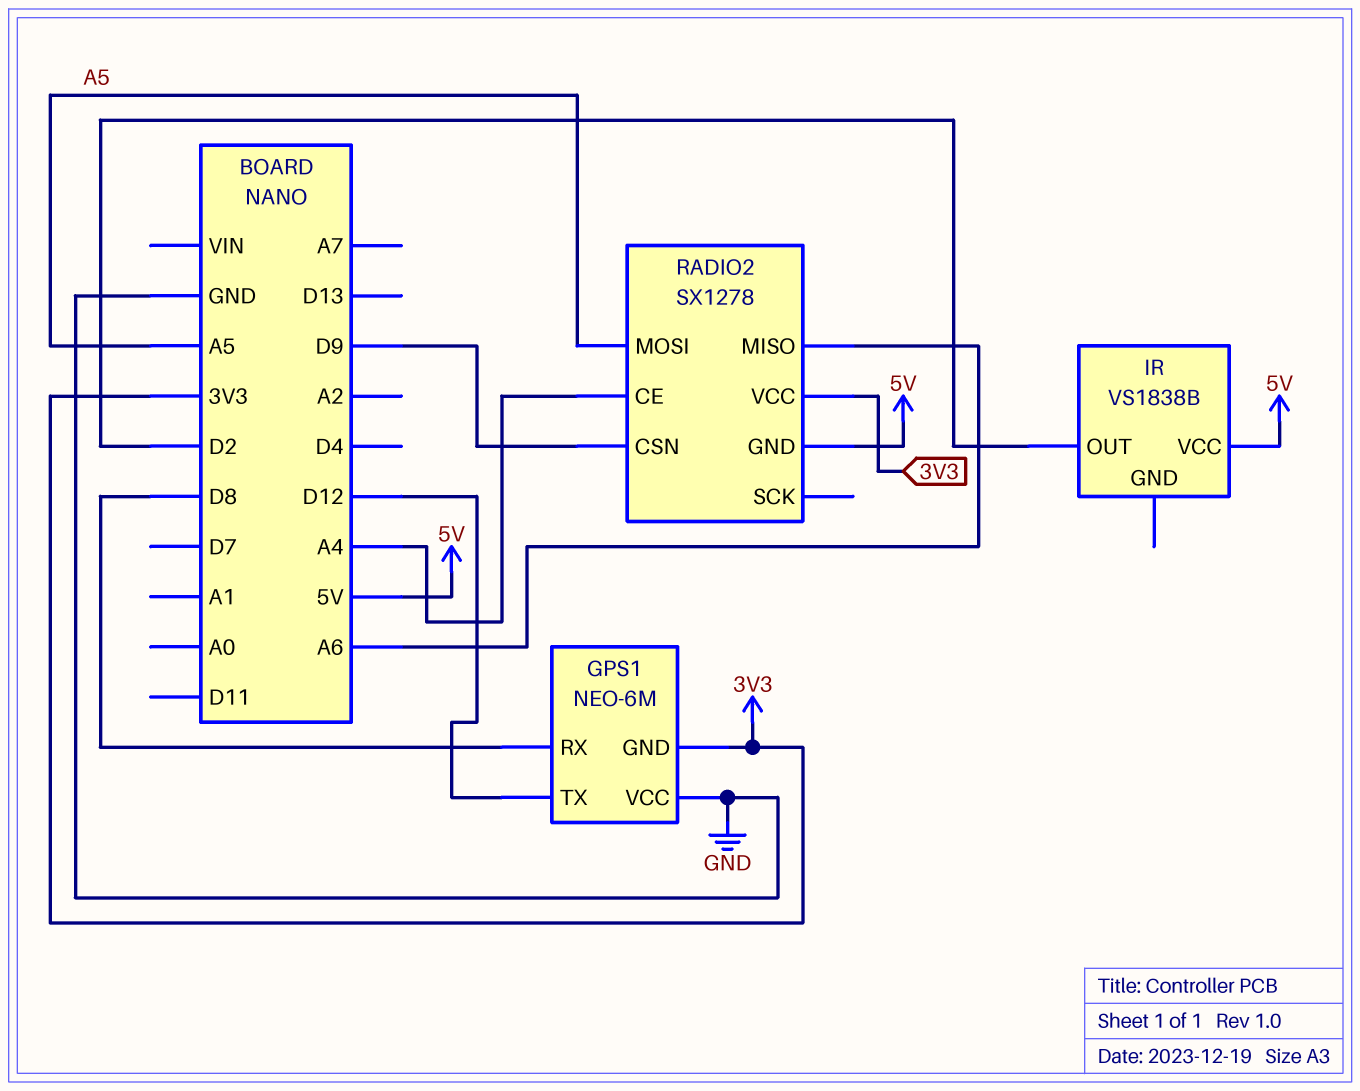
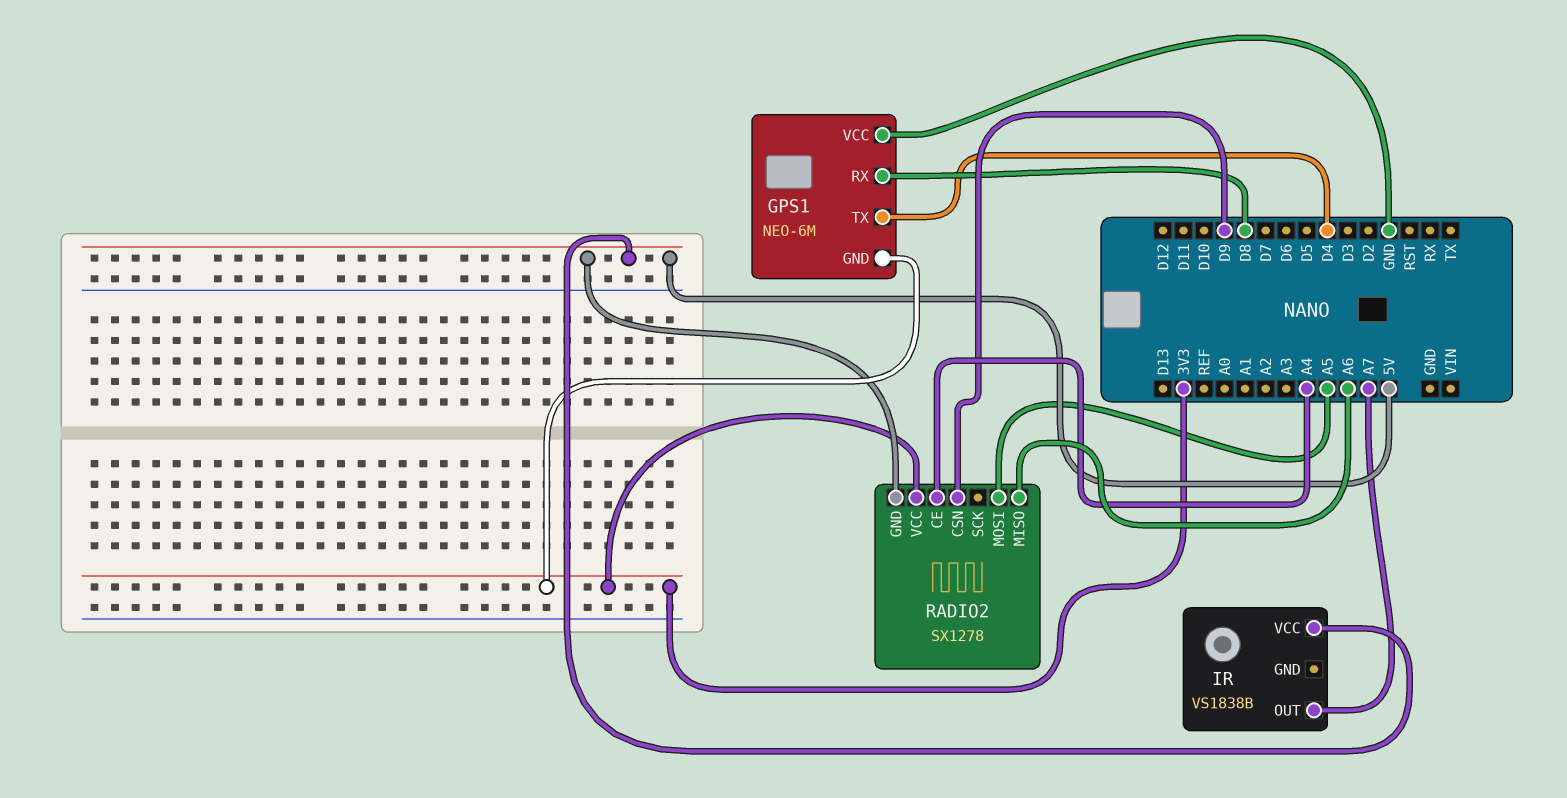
GPS1 pin TX: D12 -> D4
IR pin OUT: D2 -> A7

